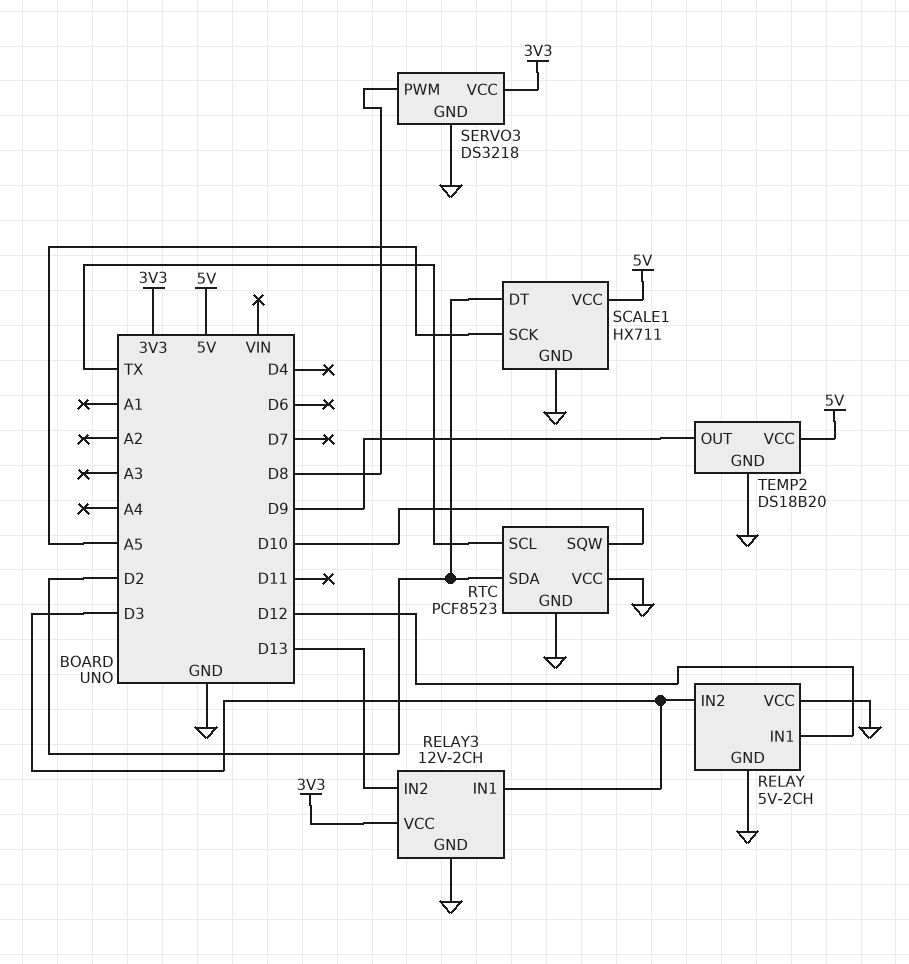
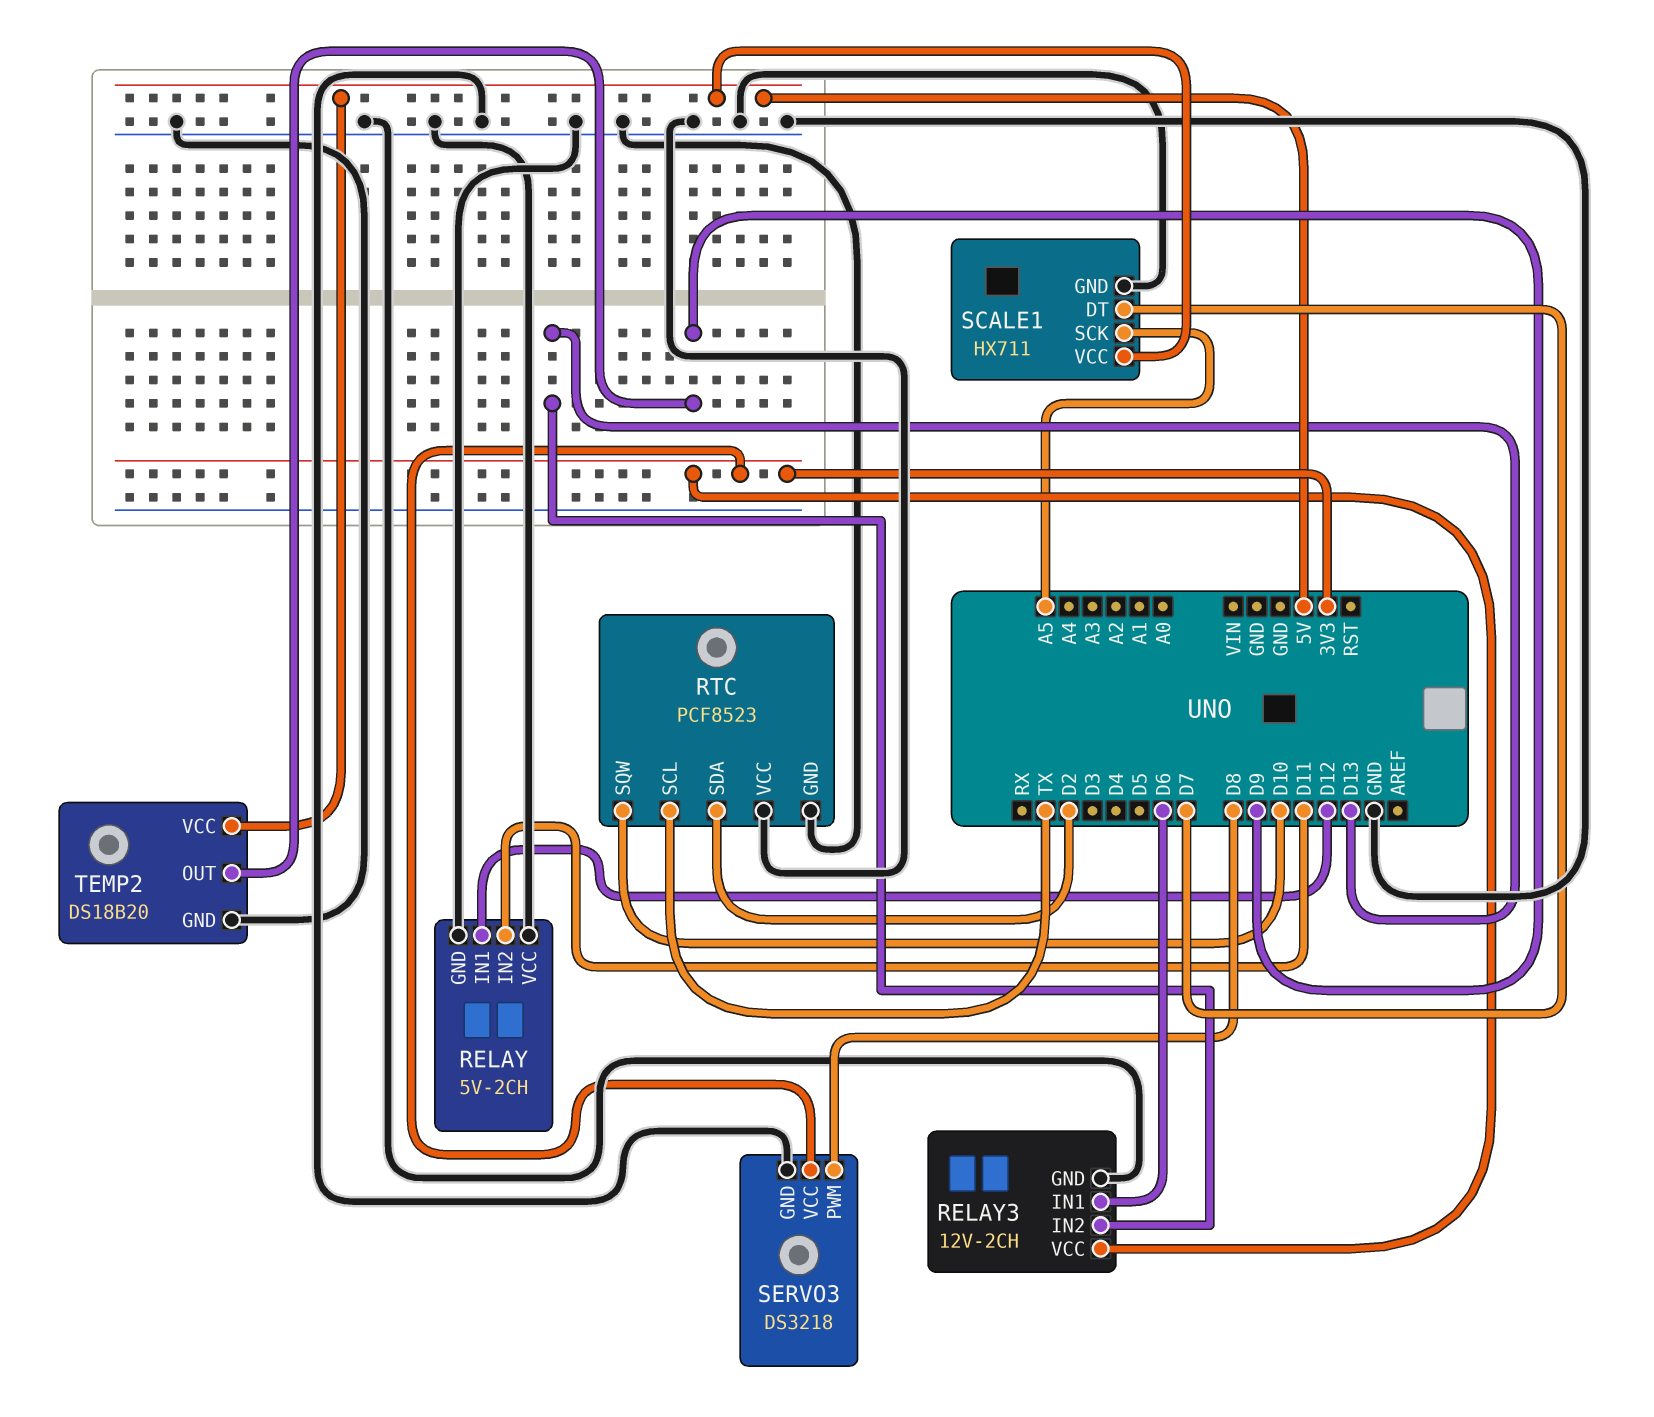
RELAY pin IN2: D3 -> D11
RELAY3 pin IN1: D3 -> D6
SCALE1 pin DT: D2 -> D7

